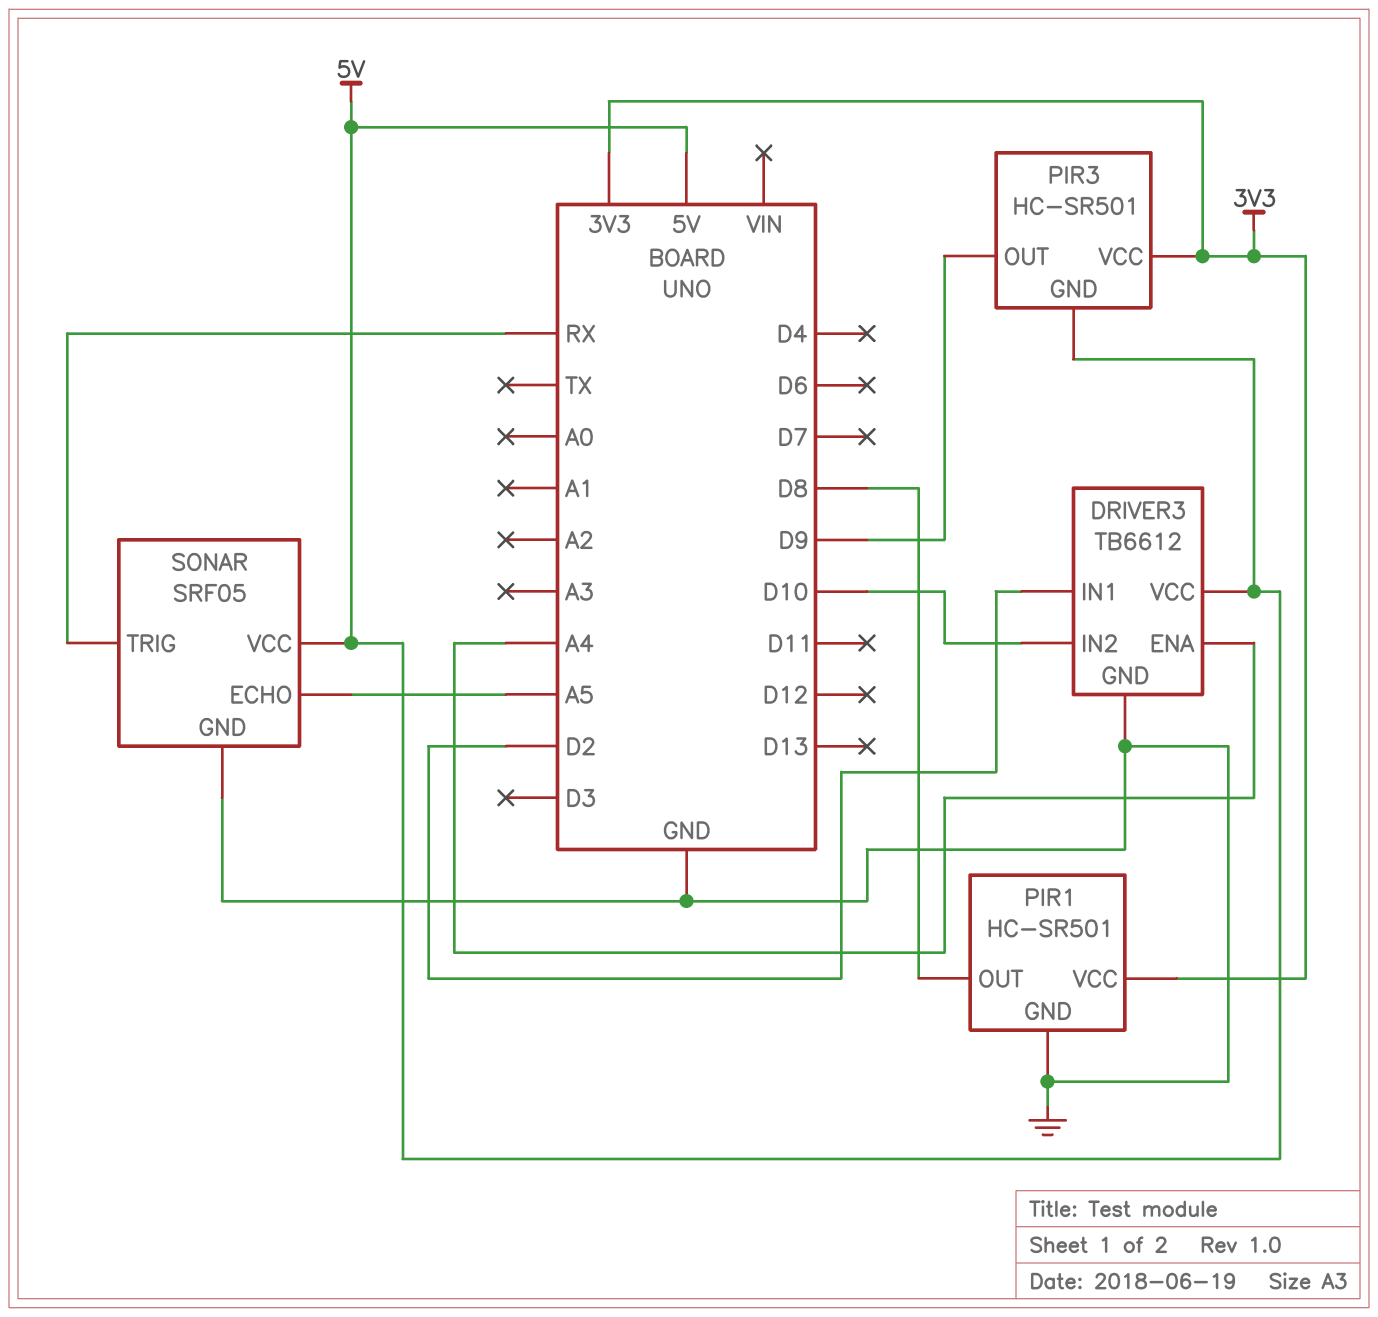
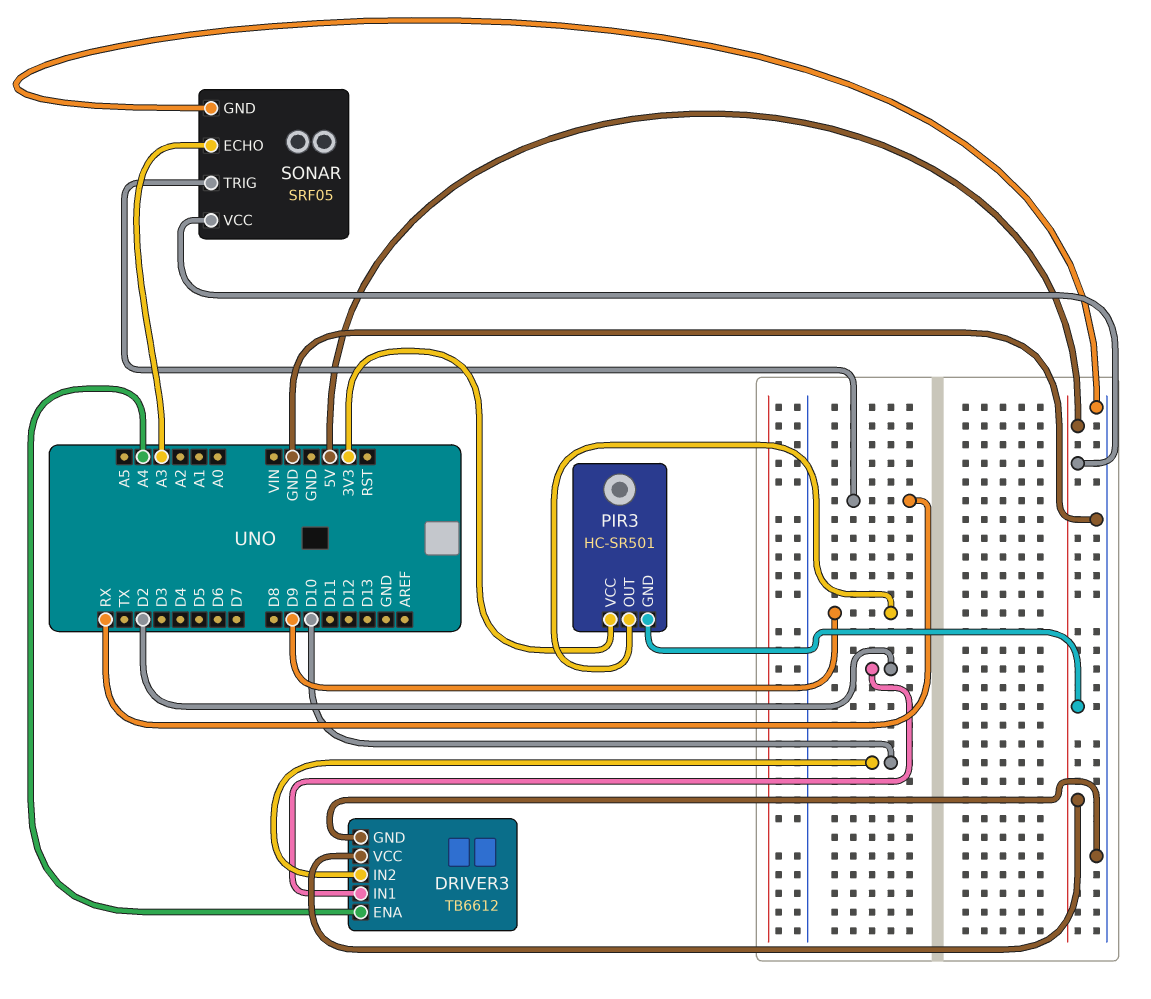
PIR1: HC-SR501 -> none
PIR1 pin GND: GND -> none
PIR1 pin OUT: D8 -> none
PIR1 pin VCC: 3V3 -> none
SONAR pin ECHO: A5 -> A3

